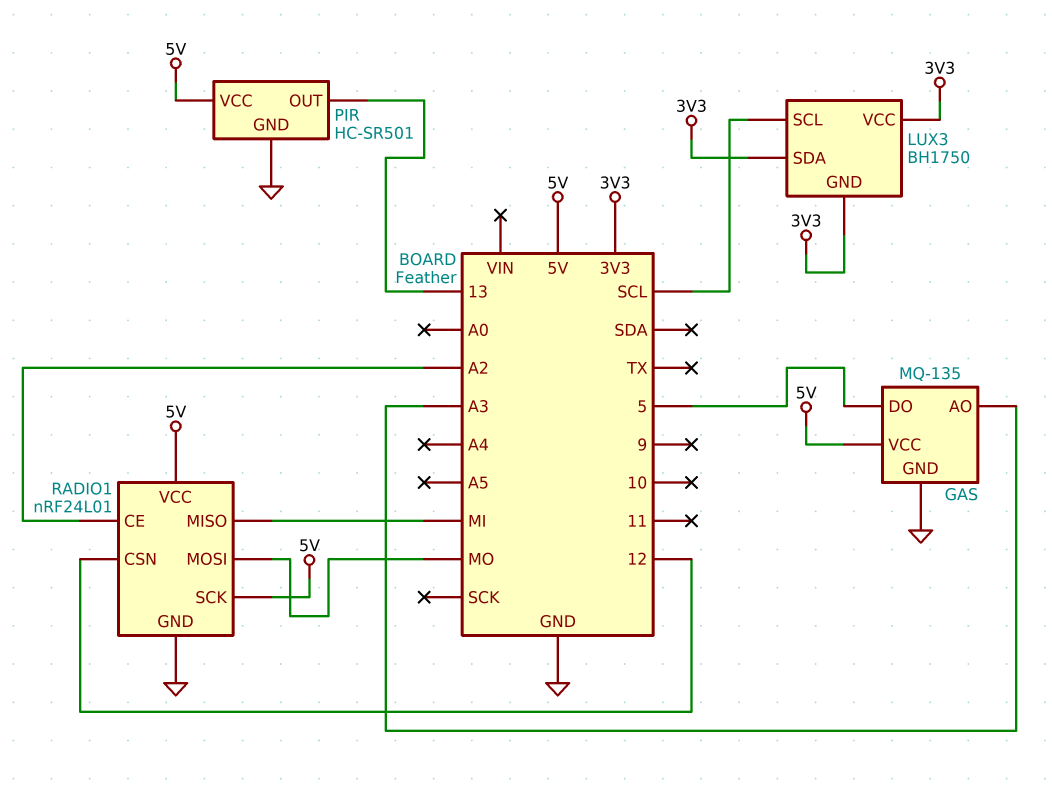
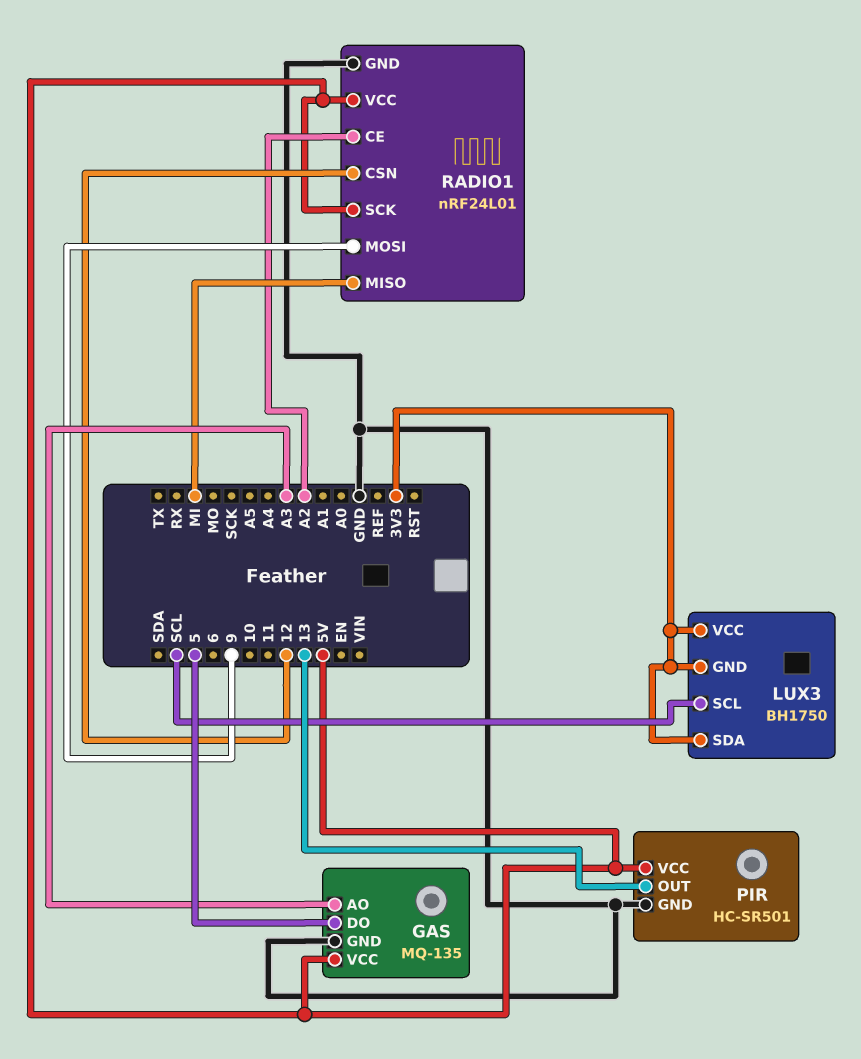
RADIO1 pin MOSI: MO -> 9

